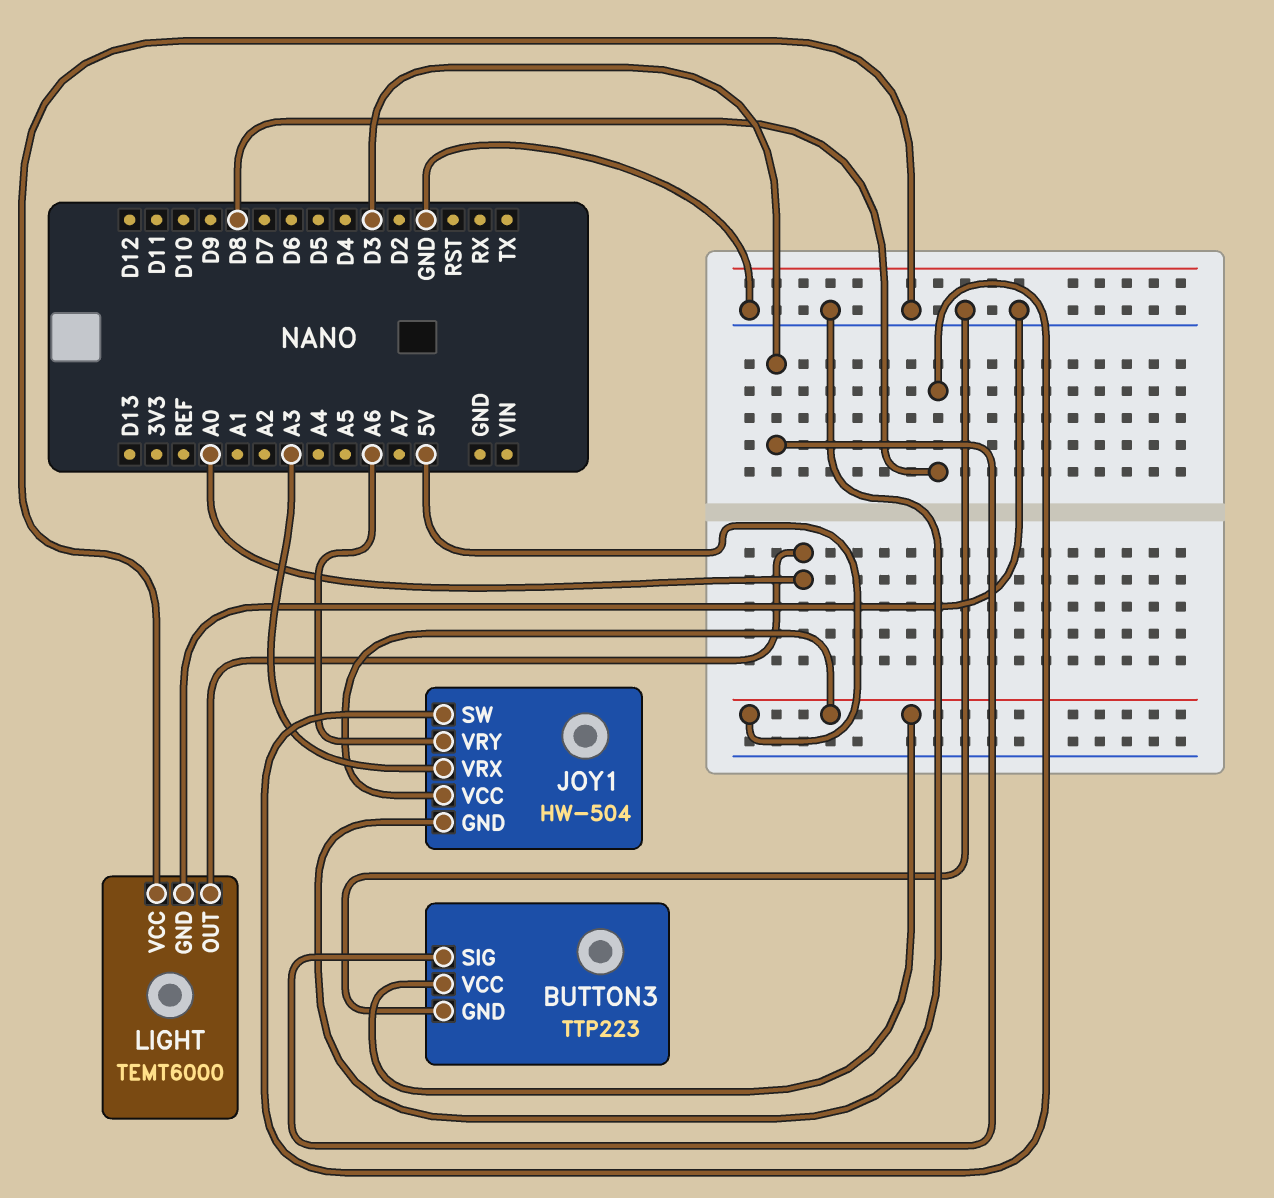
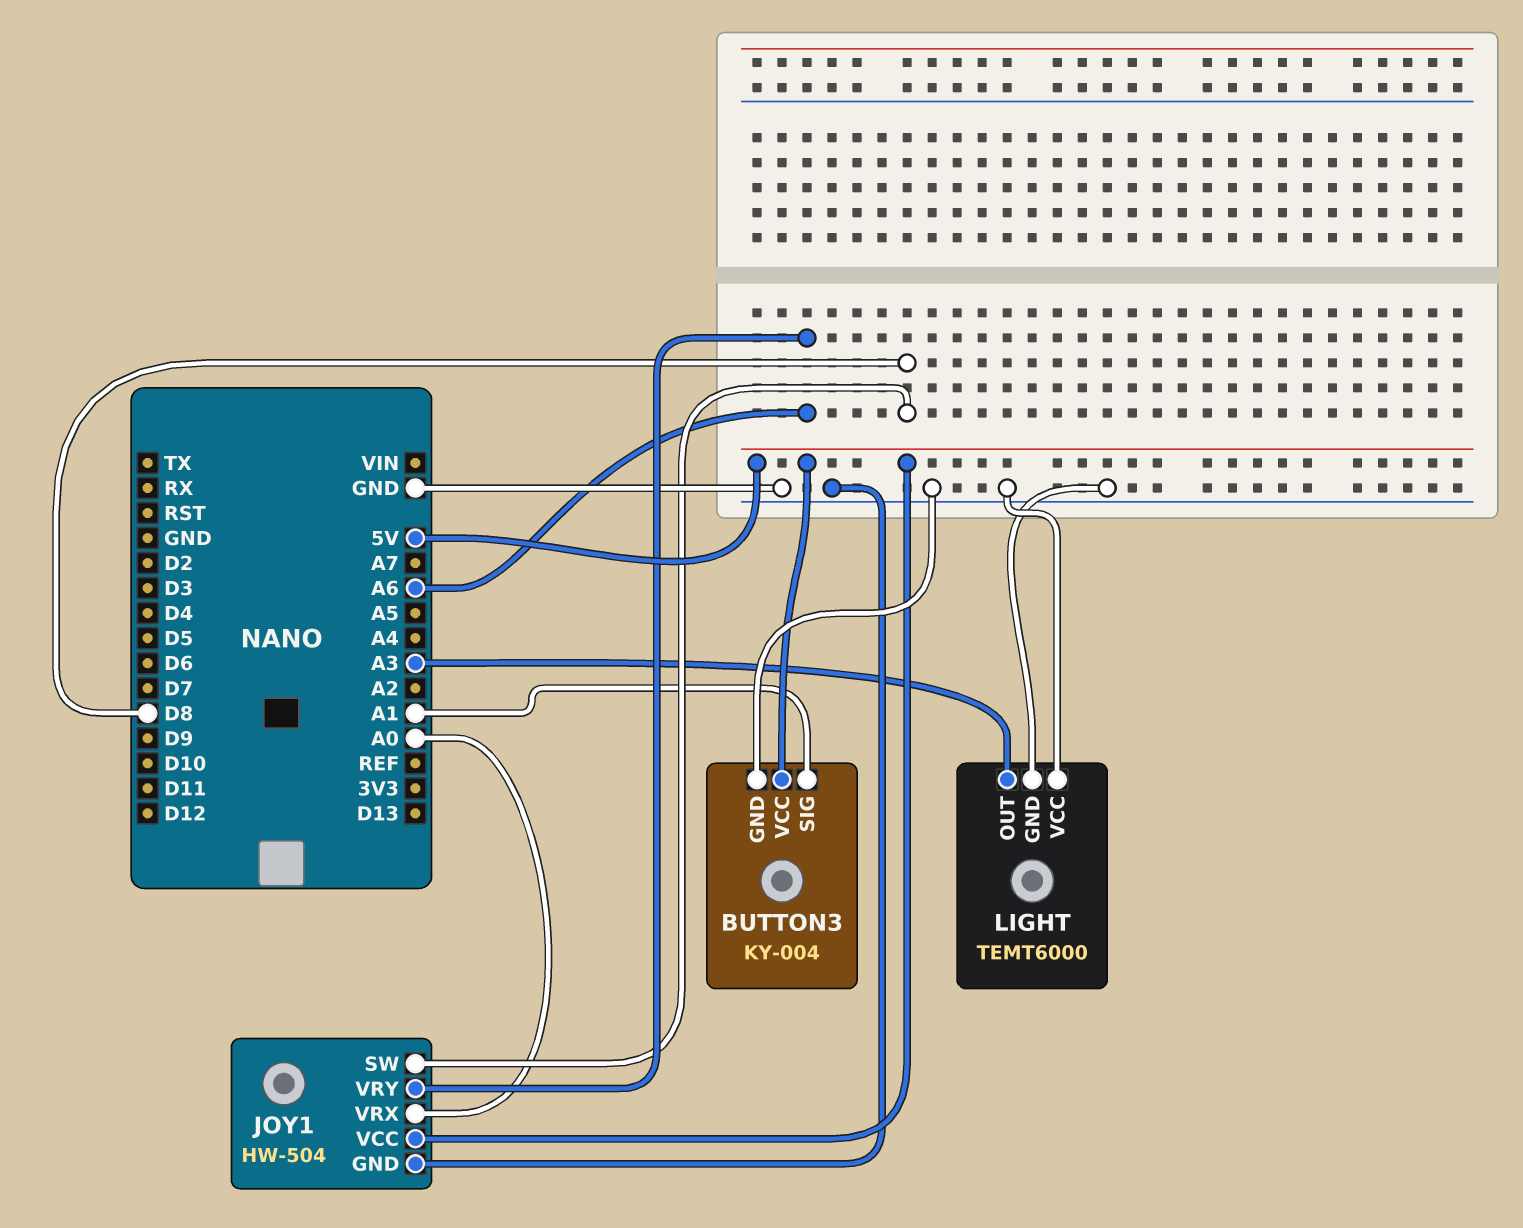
BUTTON3: TTP223 -> KY-004
BUTTON3 pin SIG: D3 -> A1
JOY1 pin VRX: A3 -> A0
LIGHT pin OUT: A0 -> A3

